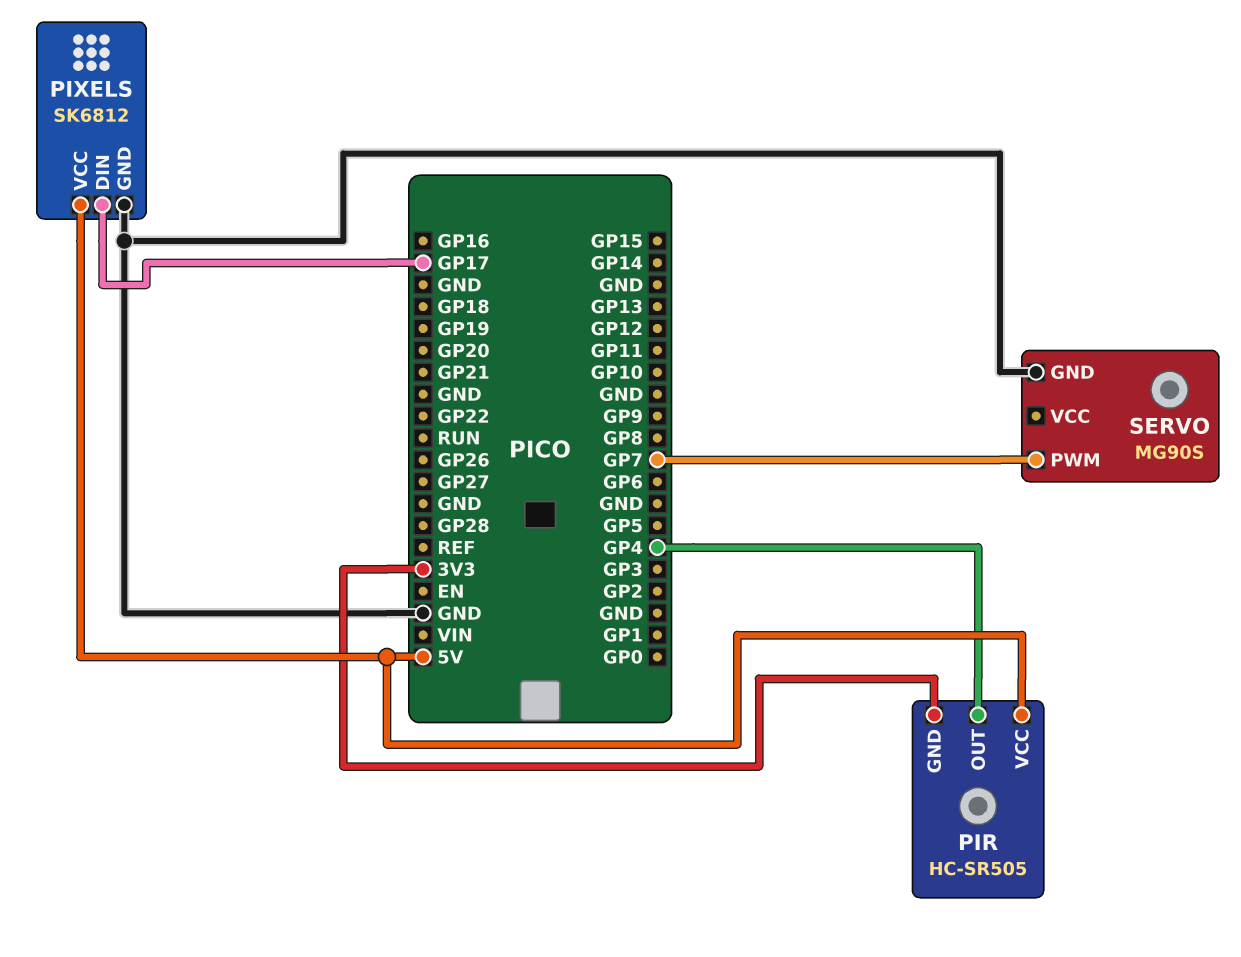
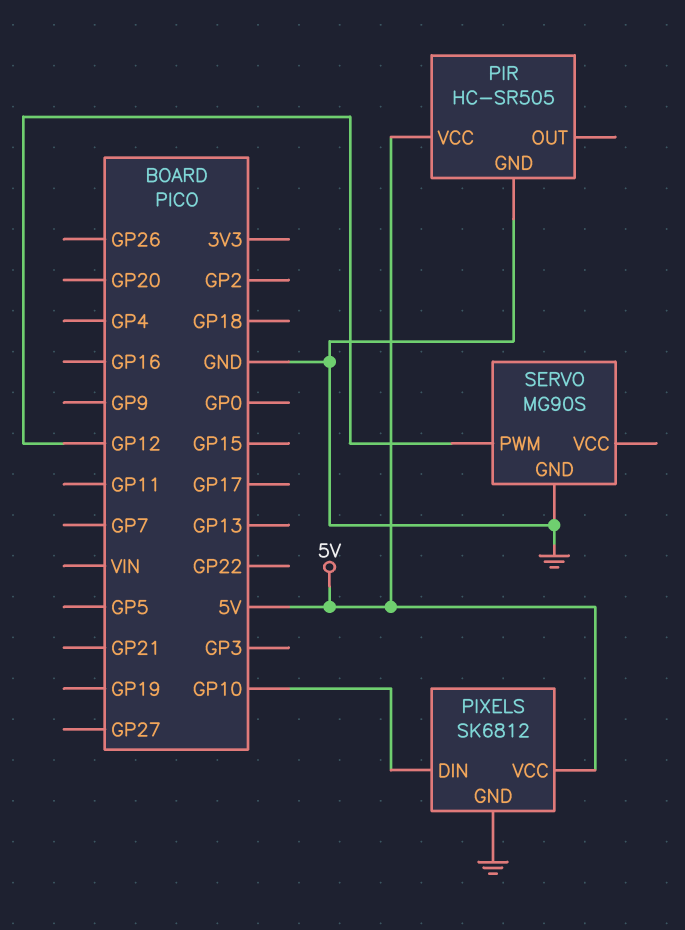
PIR pin GND: 3V3 -> GND
PIR pin OUT: GP4 -> none
PIXELS pin DIN: GP17 -> GP10
SERVO pin PWM: GP7 -> GP12

